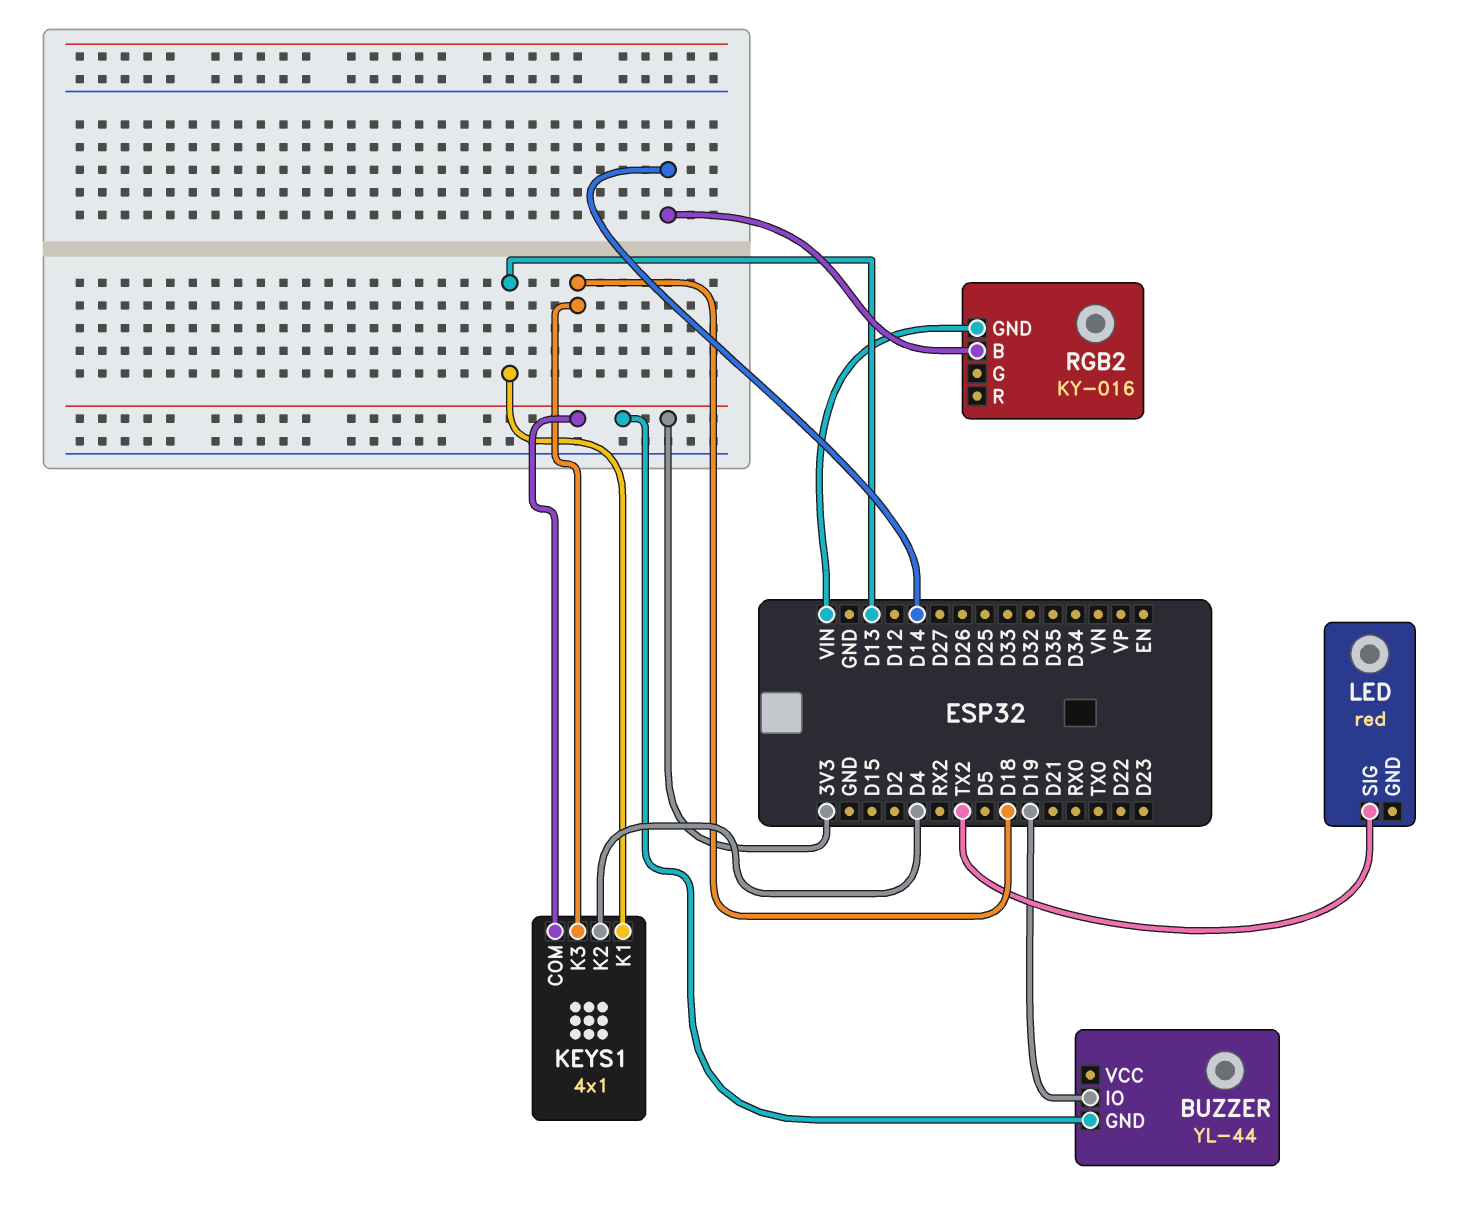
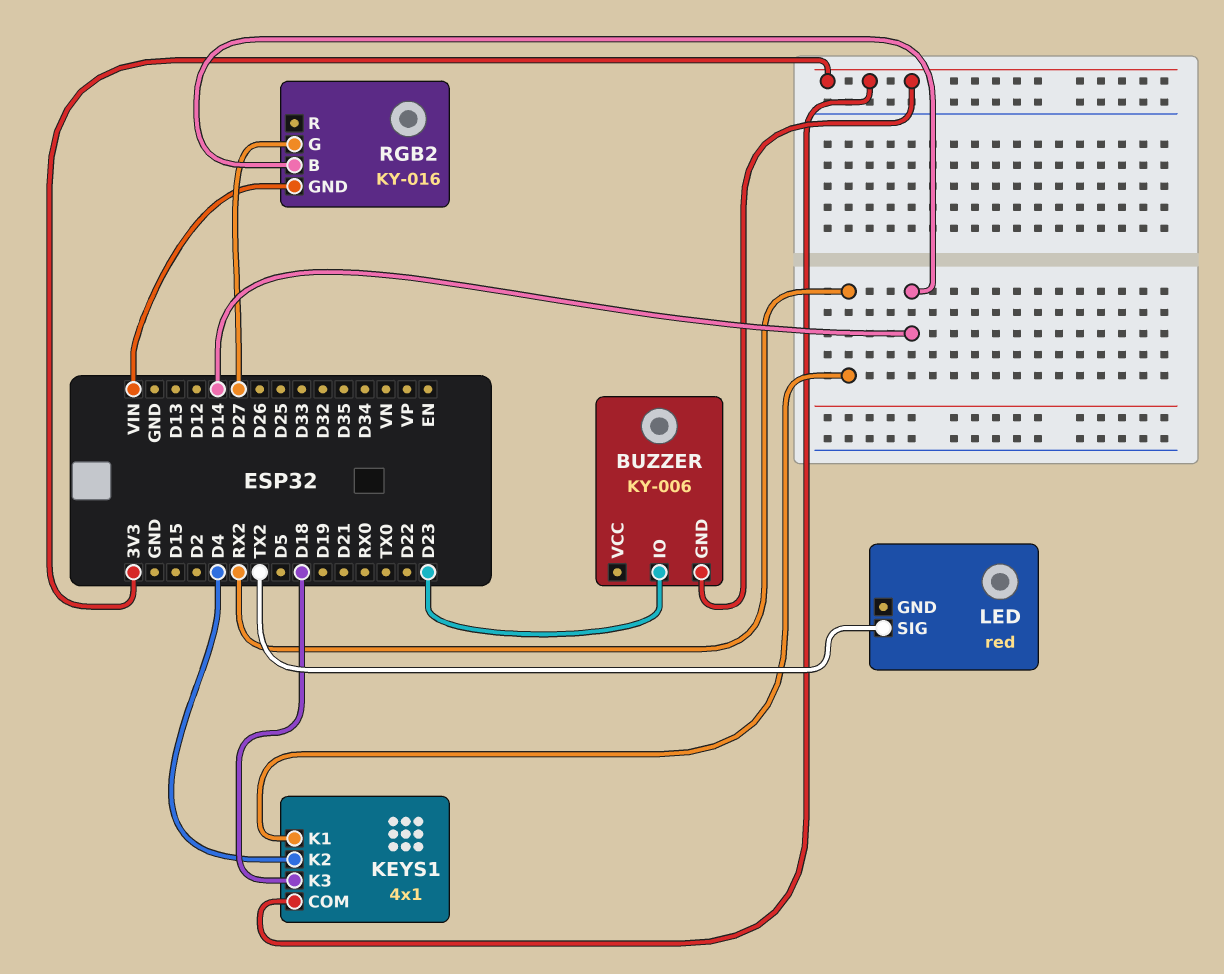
BUZZER: YL-44 -> KY-006
BUZZER pin IO: D19 -> D23
KEYS1 pin K1: D13 -> RX2
RGB2 pin G: none -> D27

